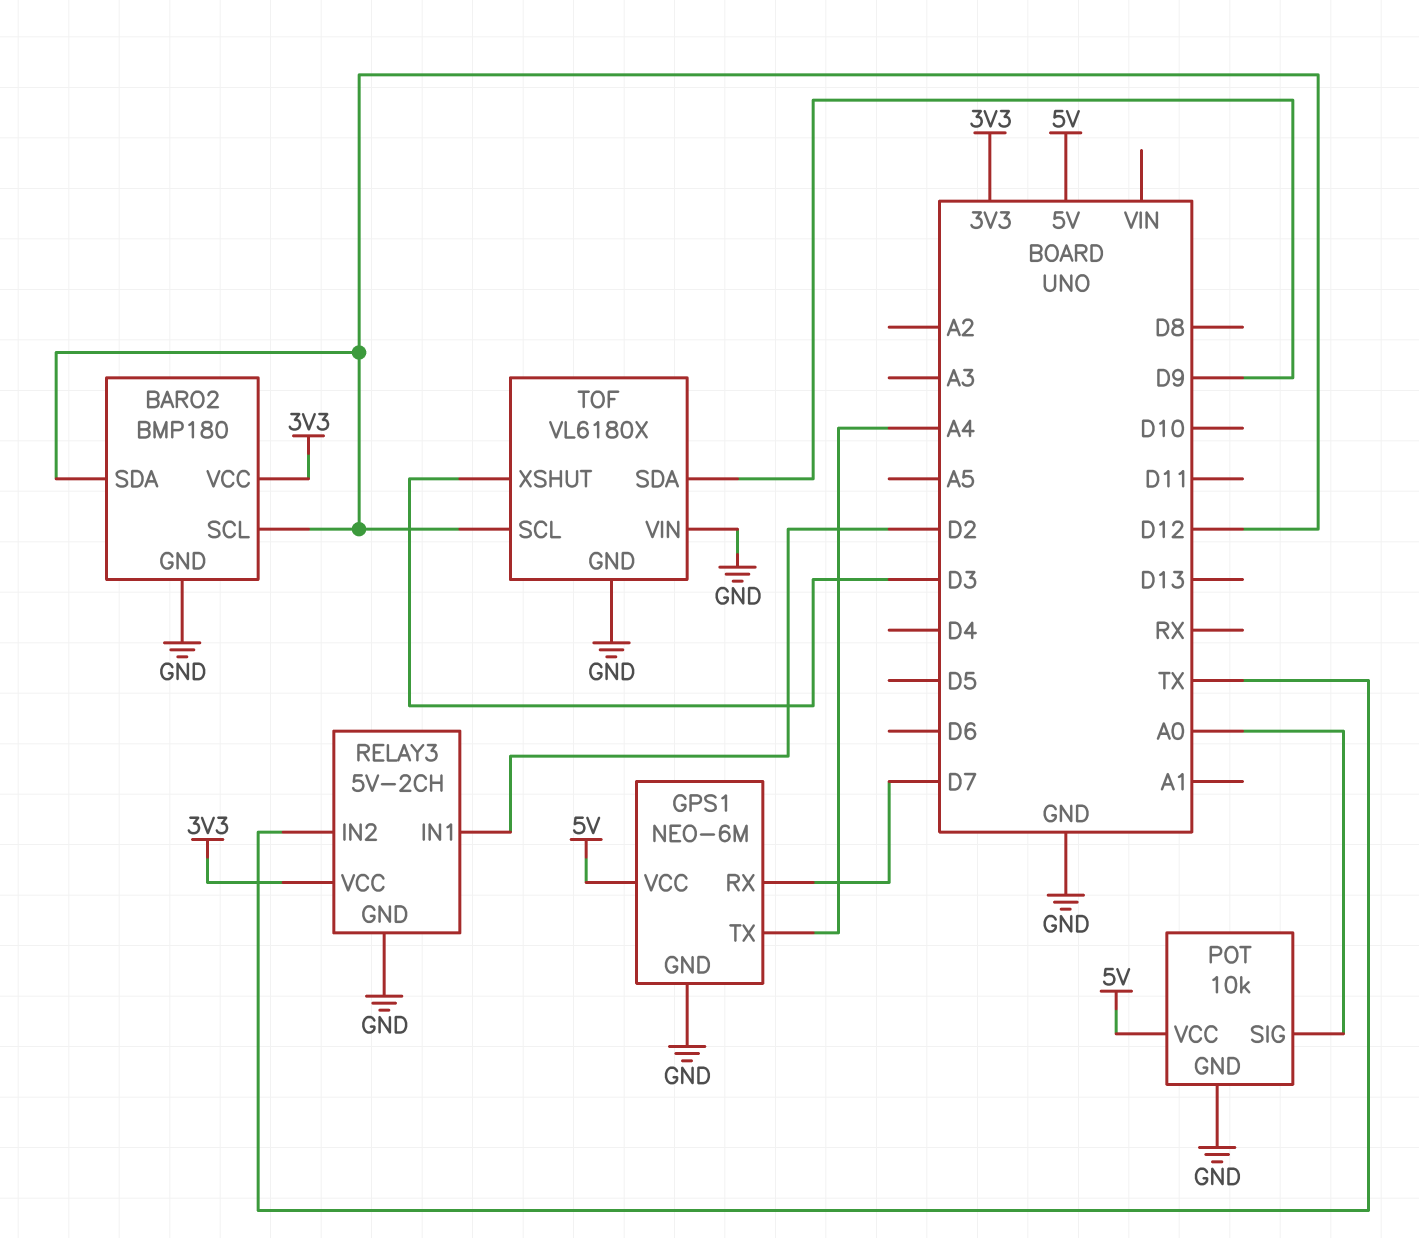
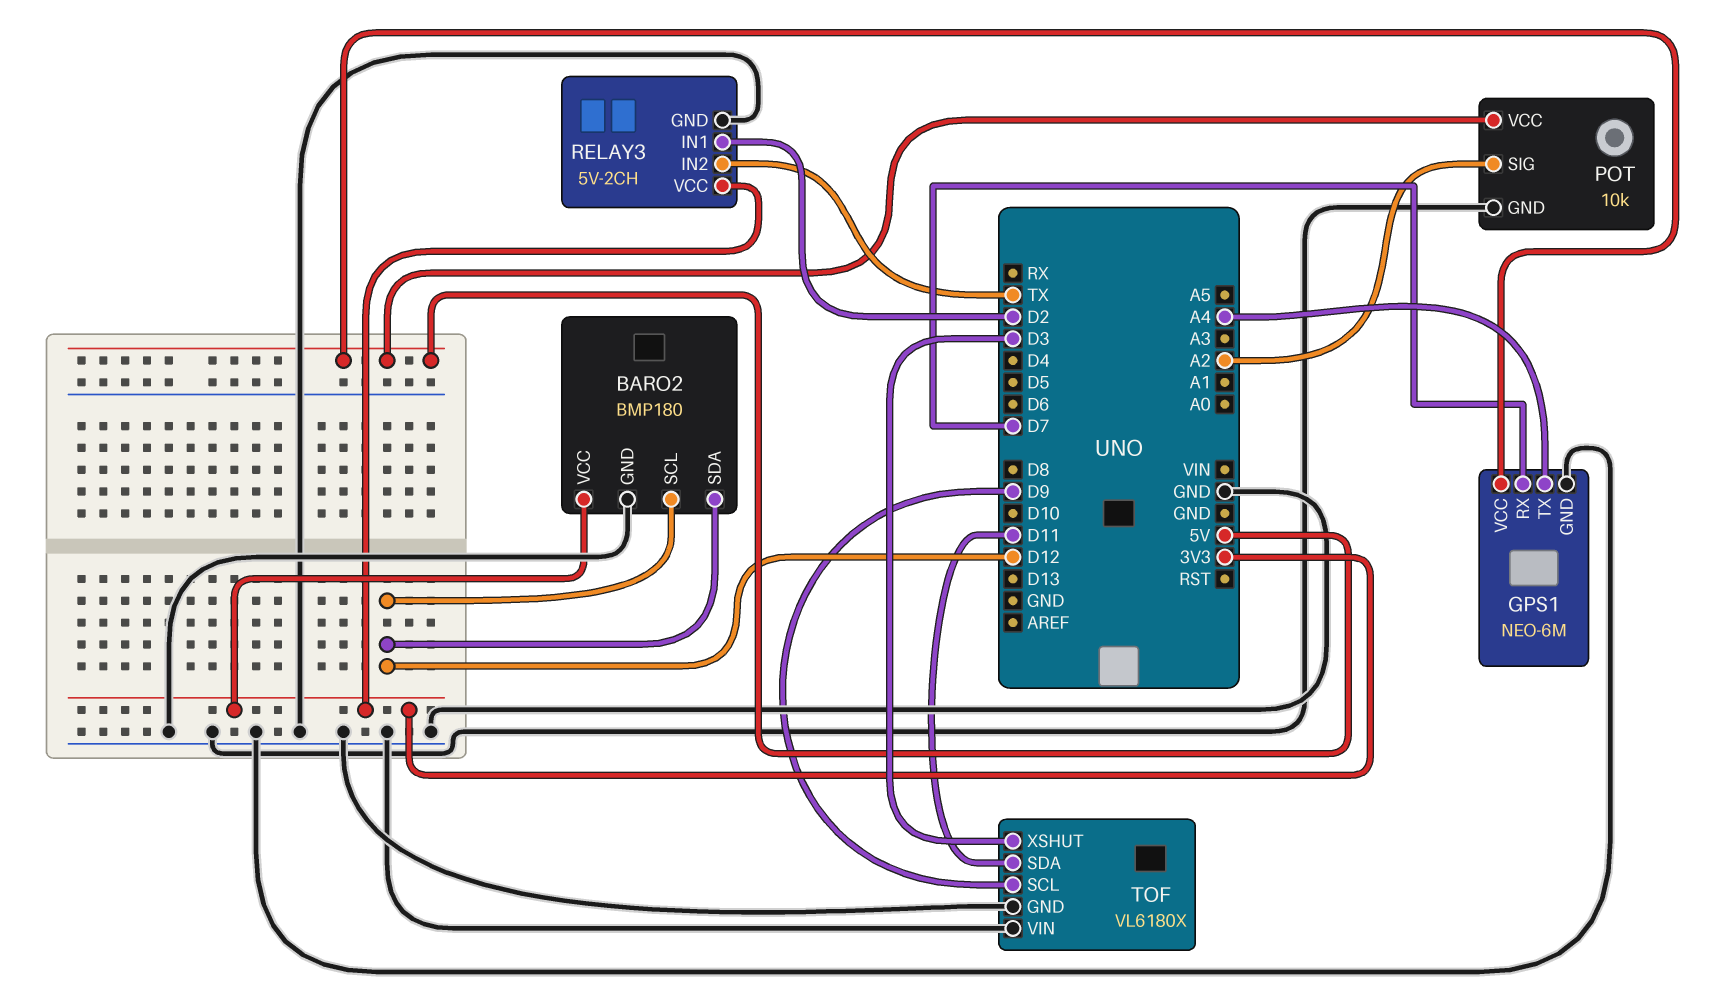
POT pin SIG: A0 -> A2
TOF pin SCL: D12 -> D9
TOF pin SDA: D9 -> D11

